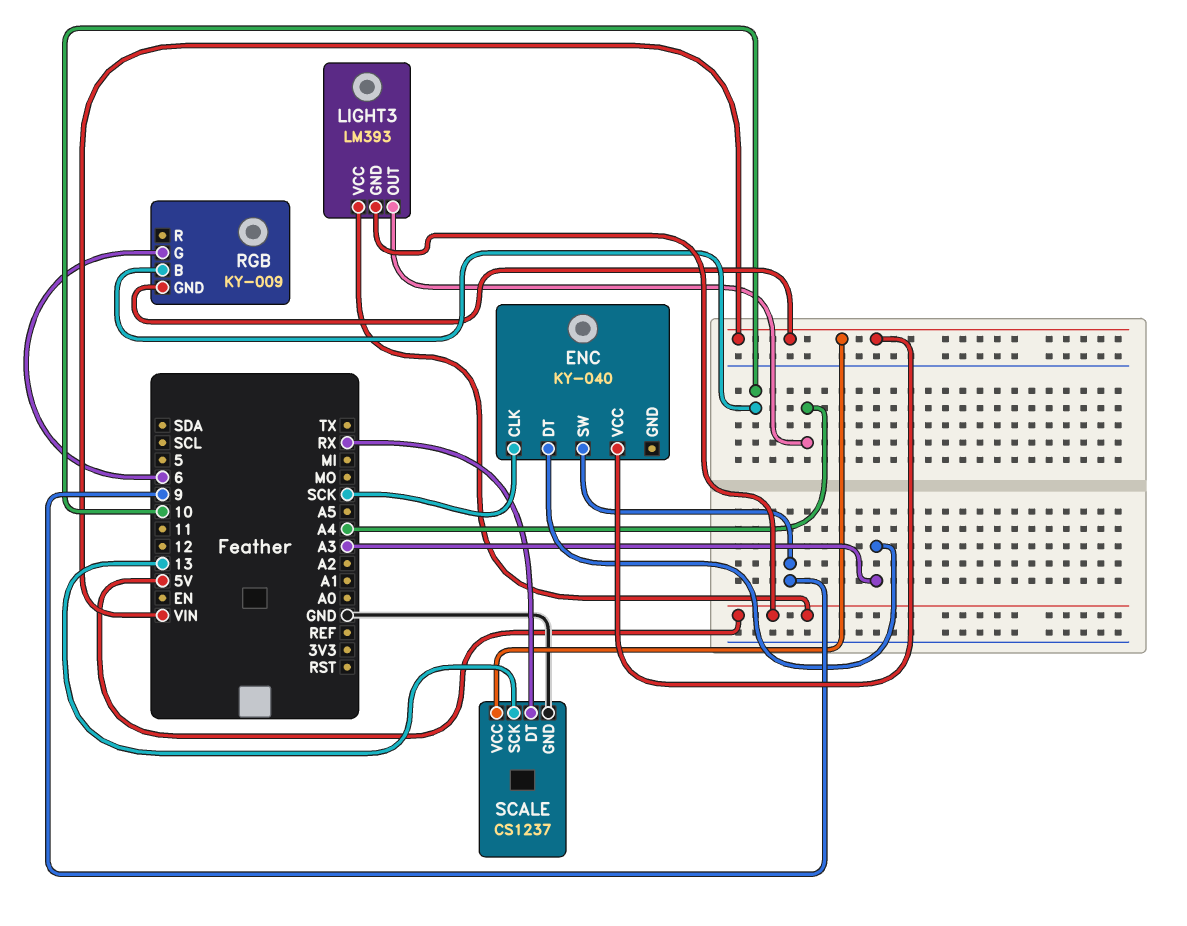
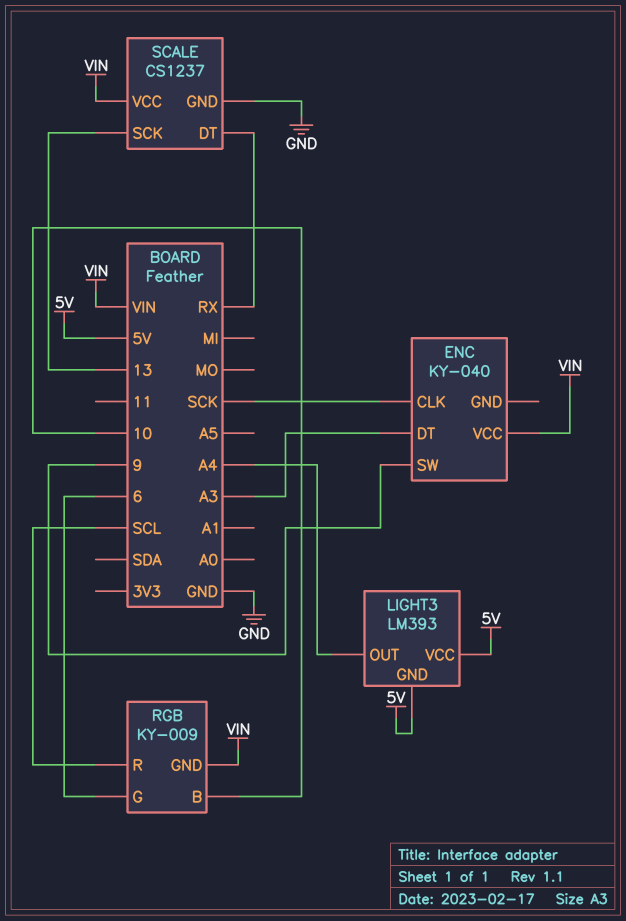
RGB pin R: none -> SCL

